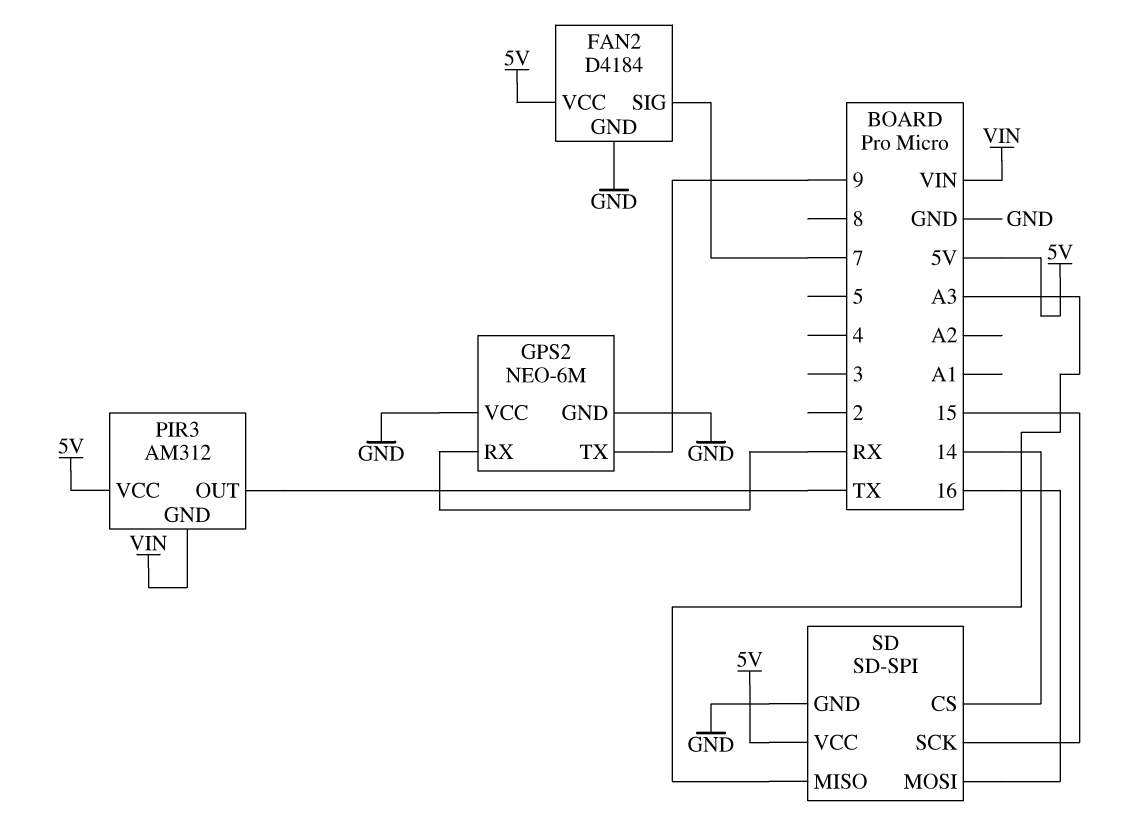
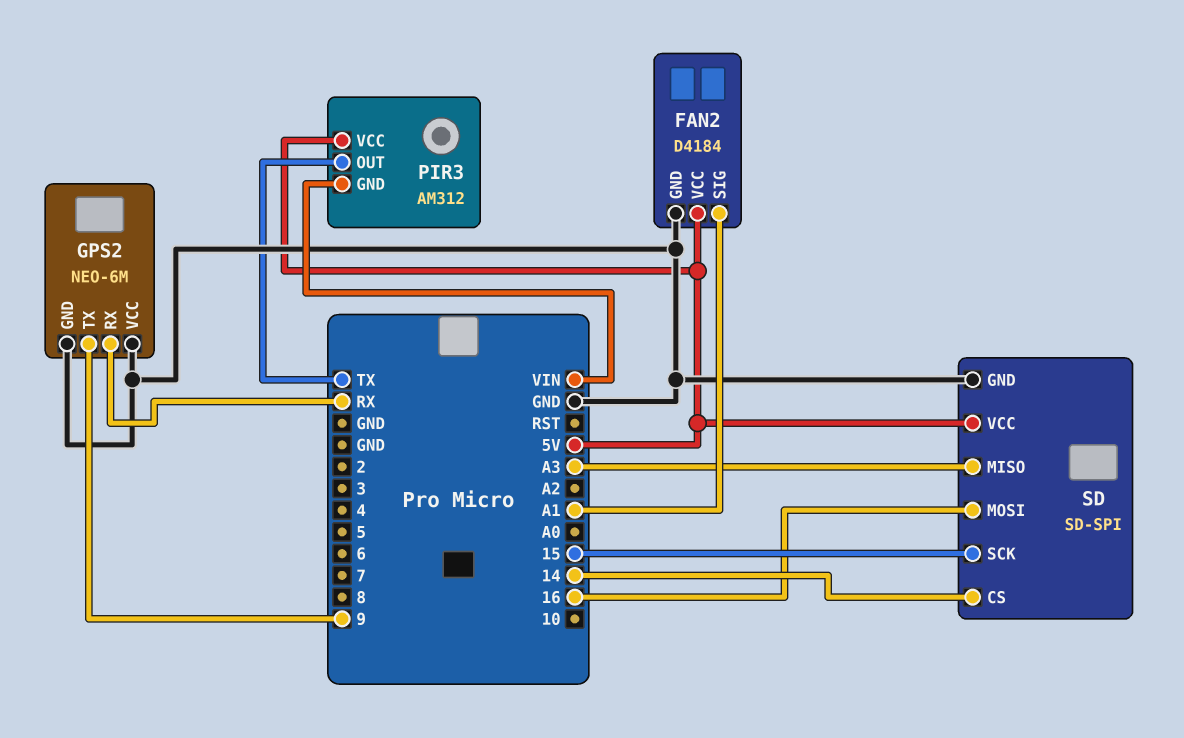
FAN2 pin SIG: 7 -> A1

